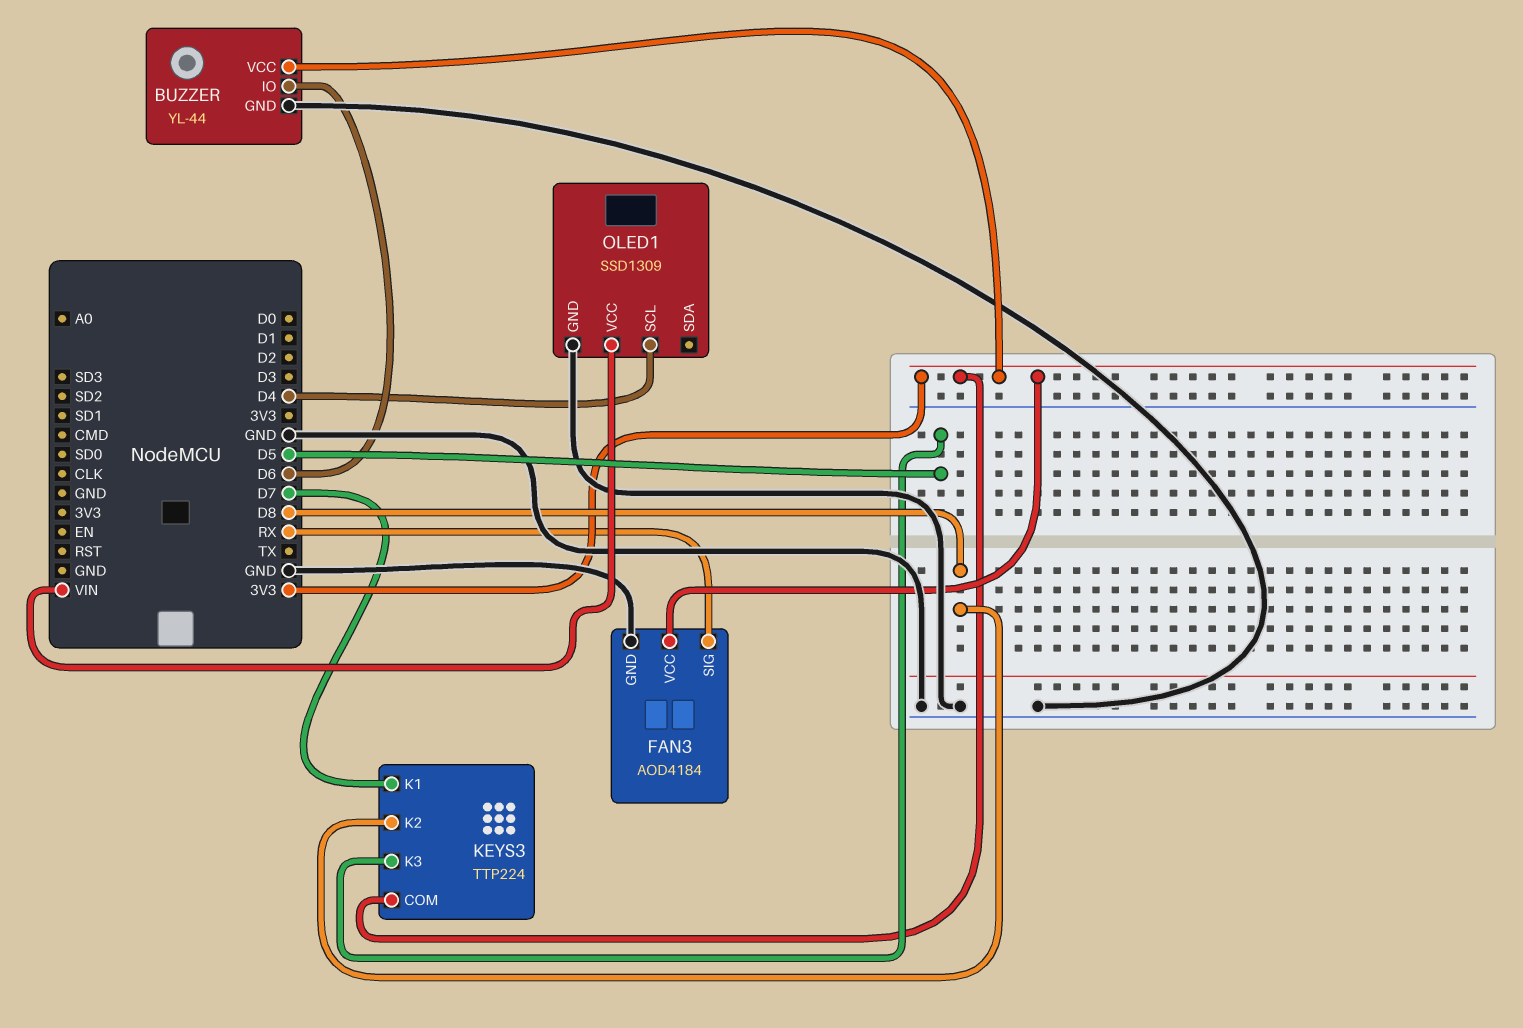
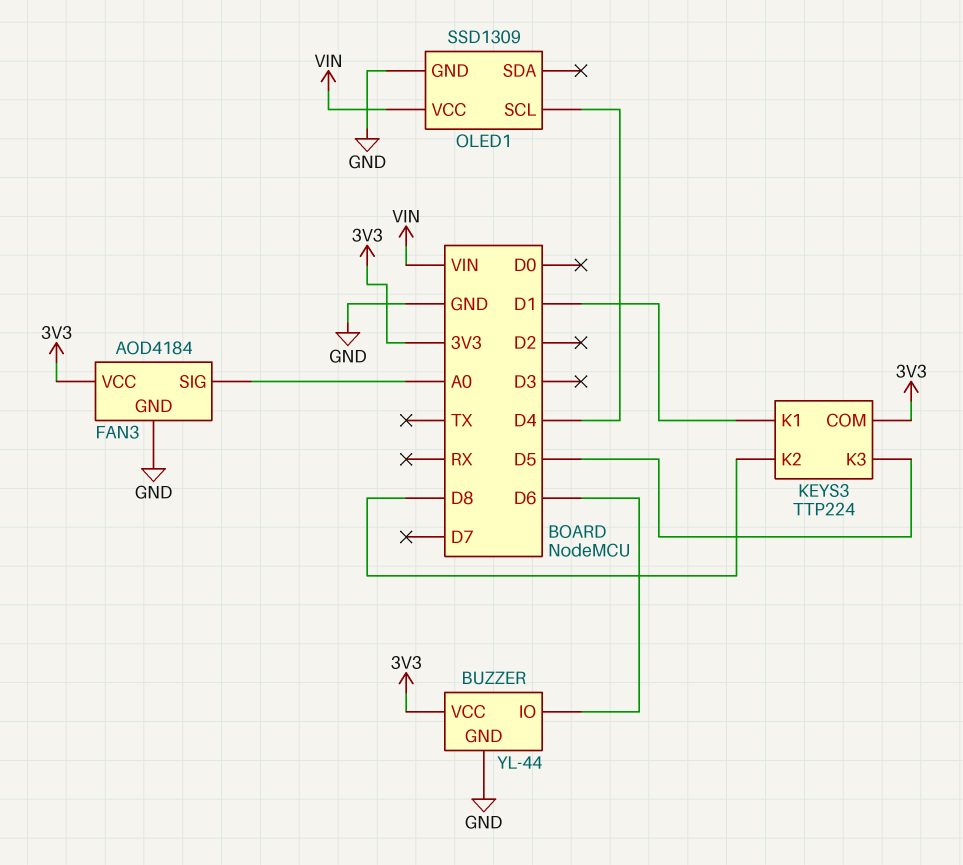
FAN3 pin SIG: RX -> A0
KEYS3 pin K1: D7 -> D1

